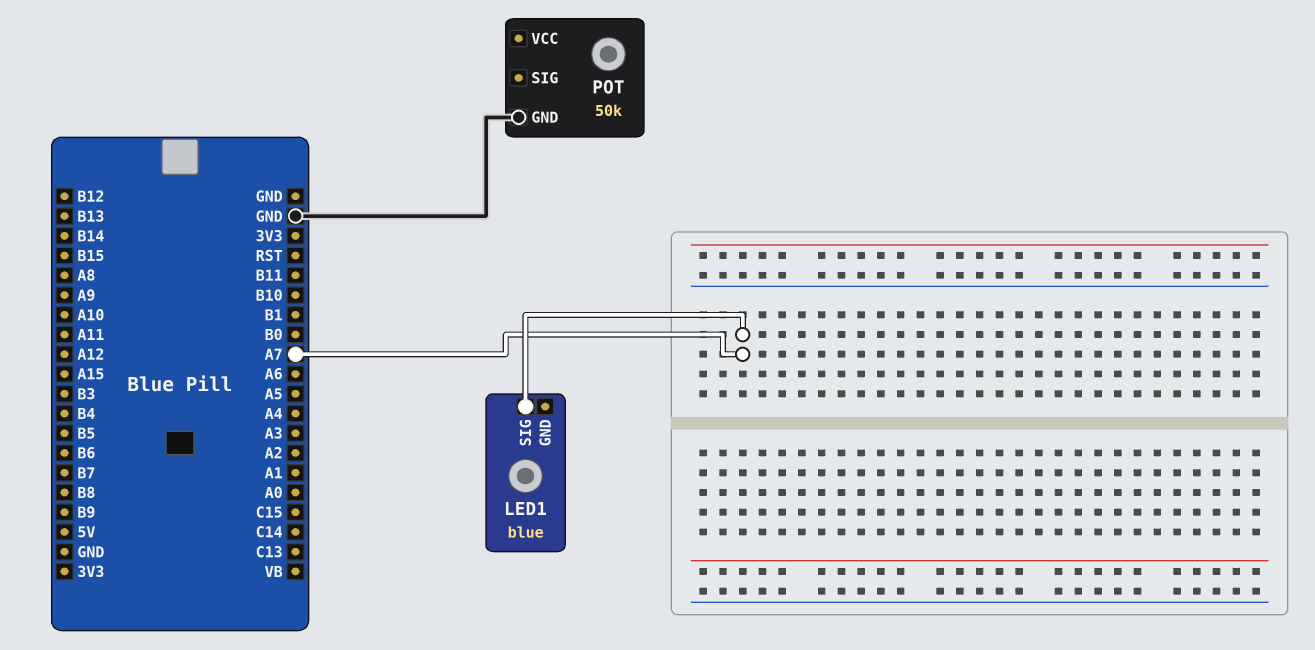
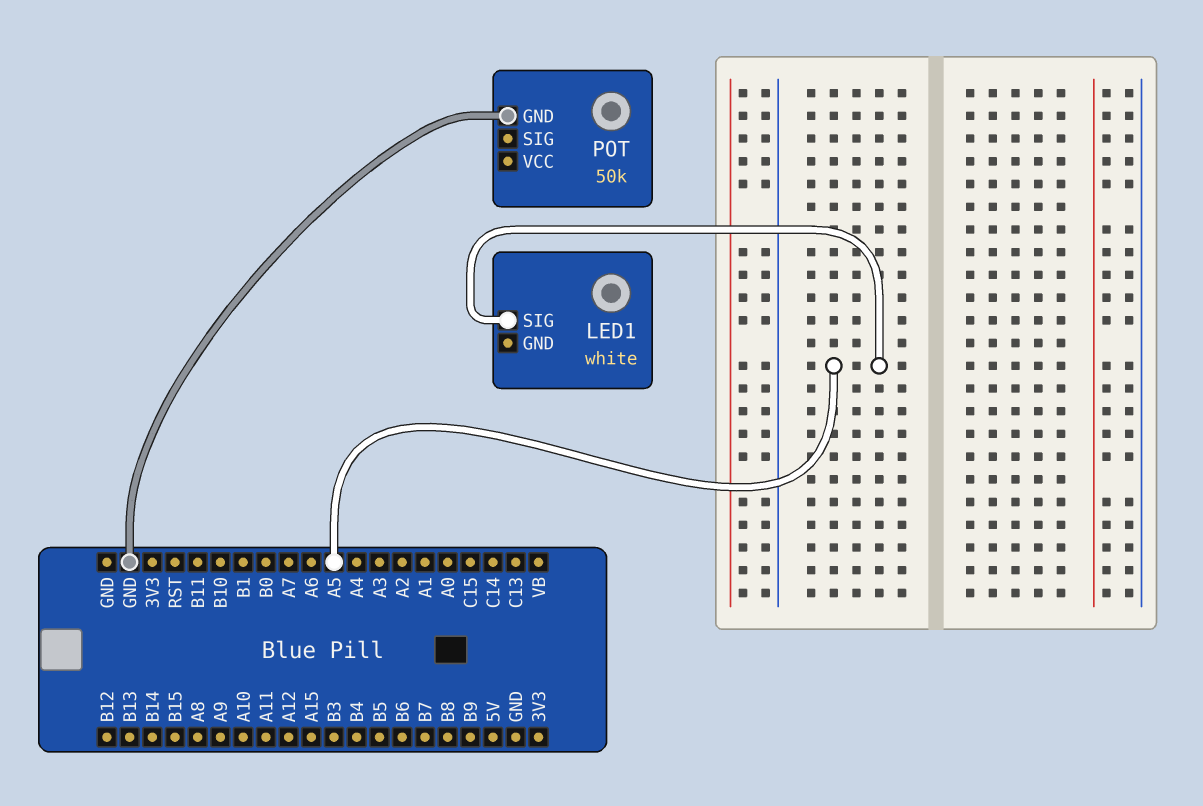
LED1: blue -> white
LED1 pin SIG: A7 -> A5

